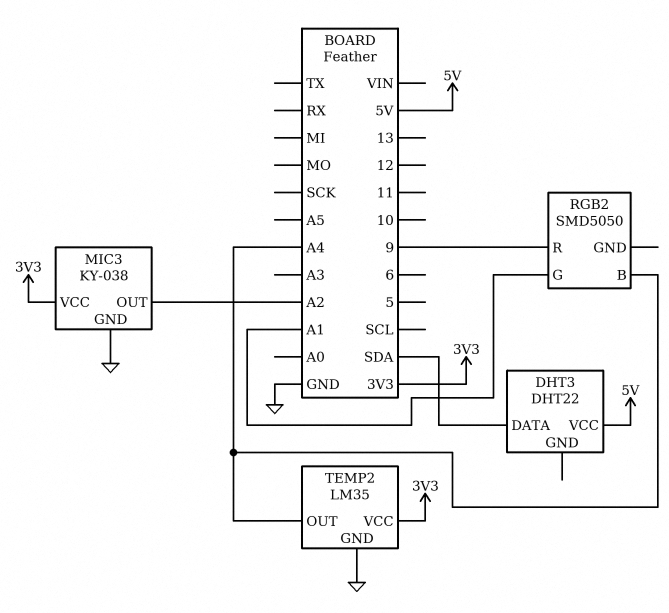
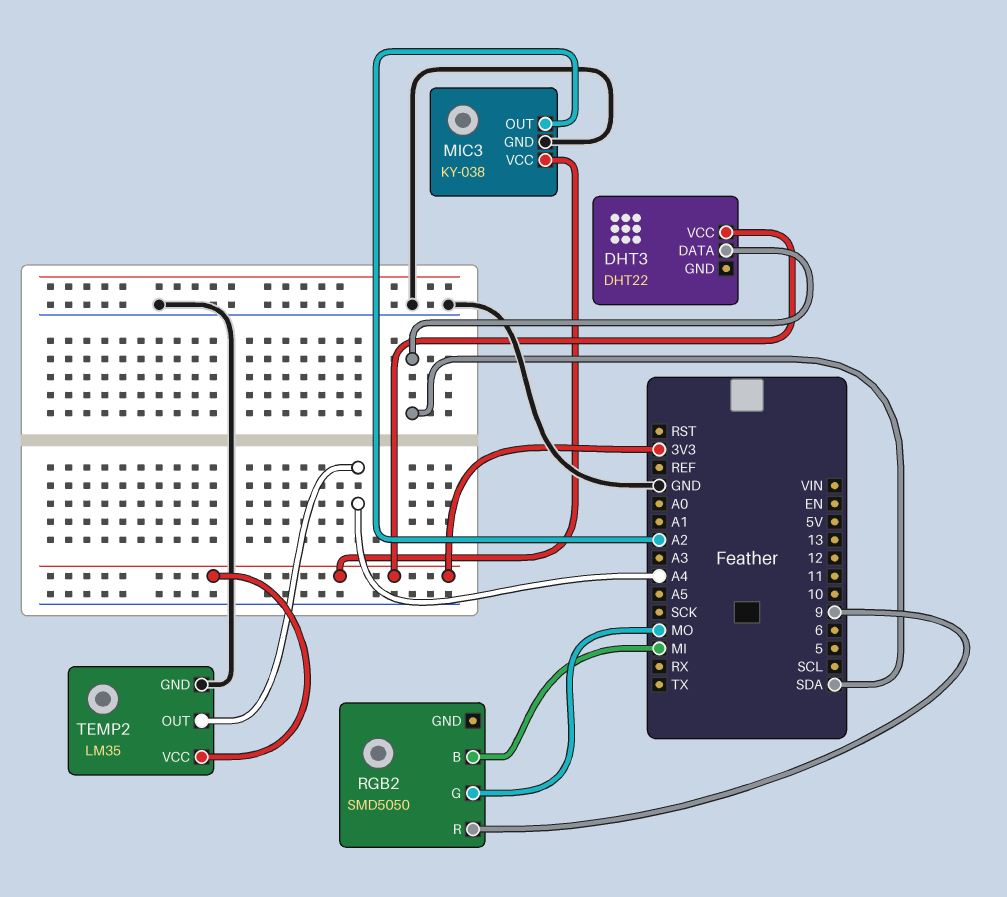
DHT3 pin VCC: 5V -> 3V3
RGB2 pin B: A4 -> MI
RGB2 pin G: A1 -> MO

